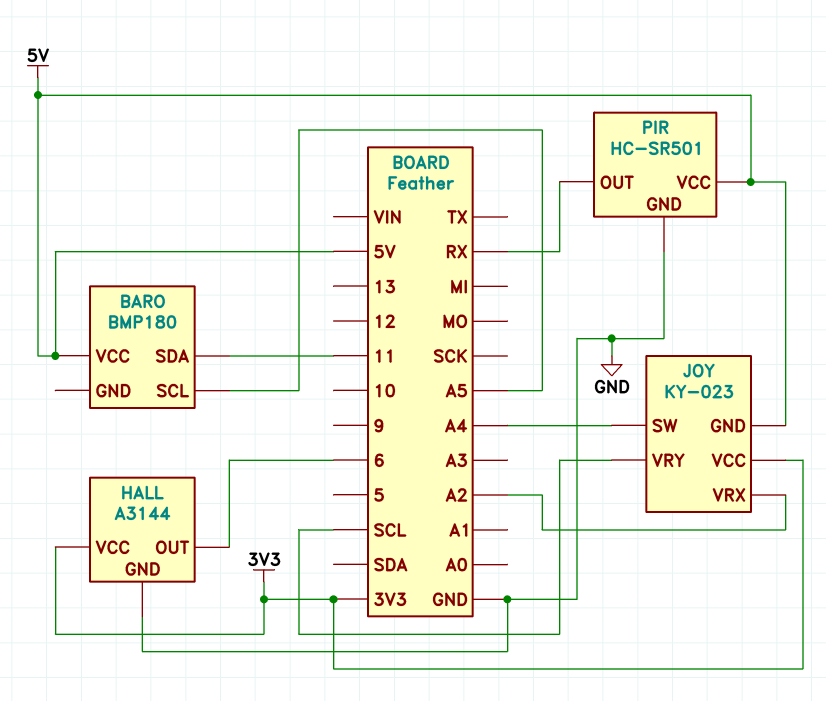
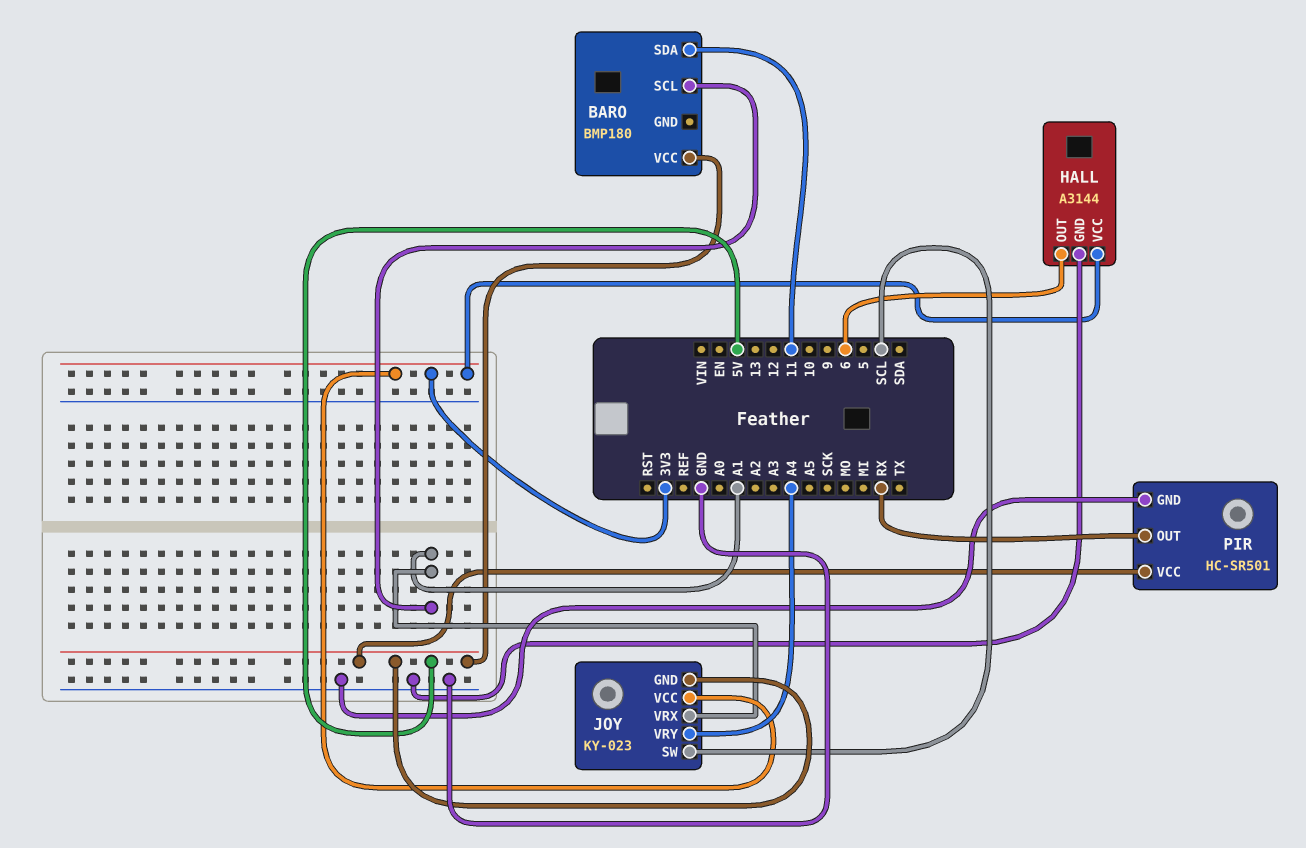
BARO pin SCL: A5 -> A1
JOY pin SW: A4 -> SCL
JOY pin VRX: A2 -> A1
JOY pin VRY: SCL -> A4

